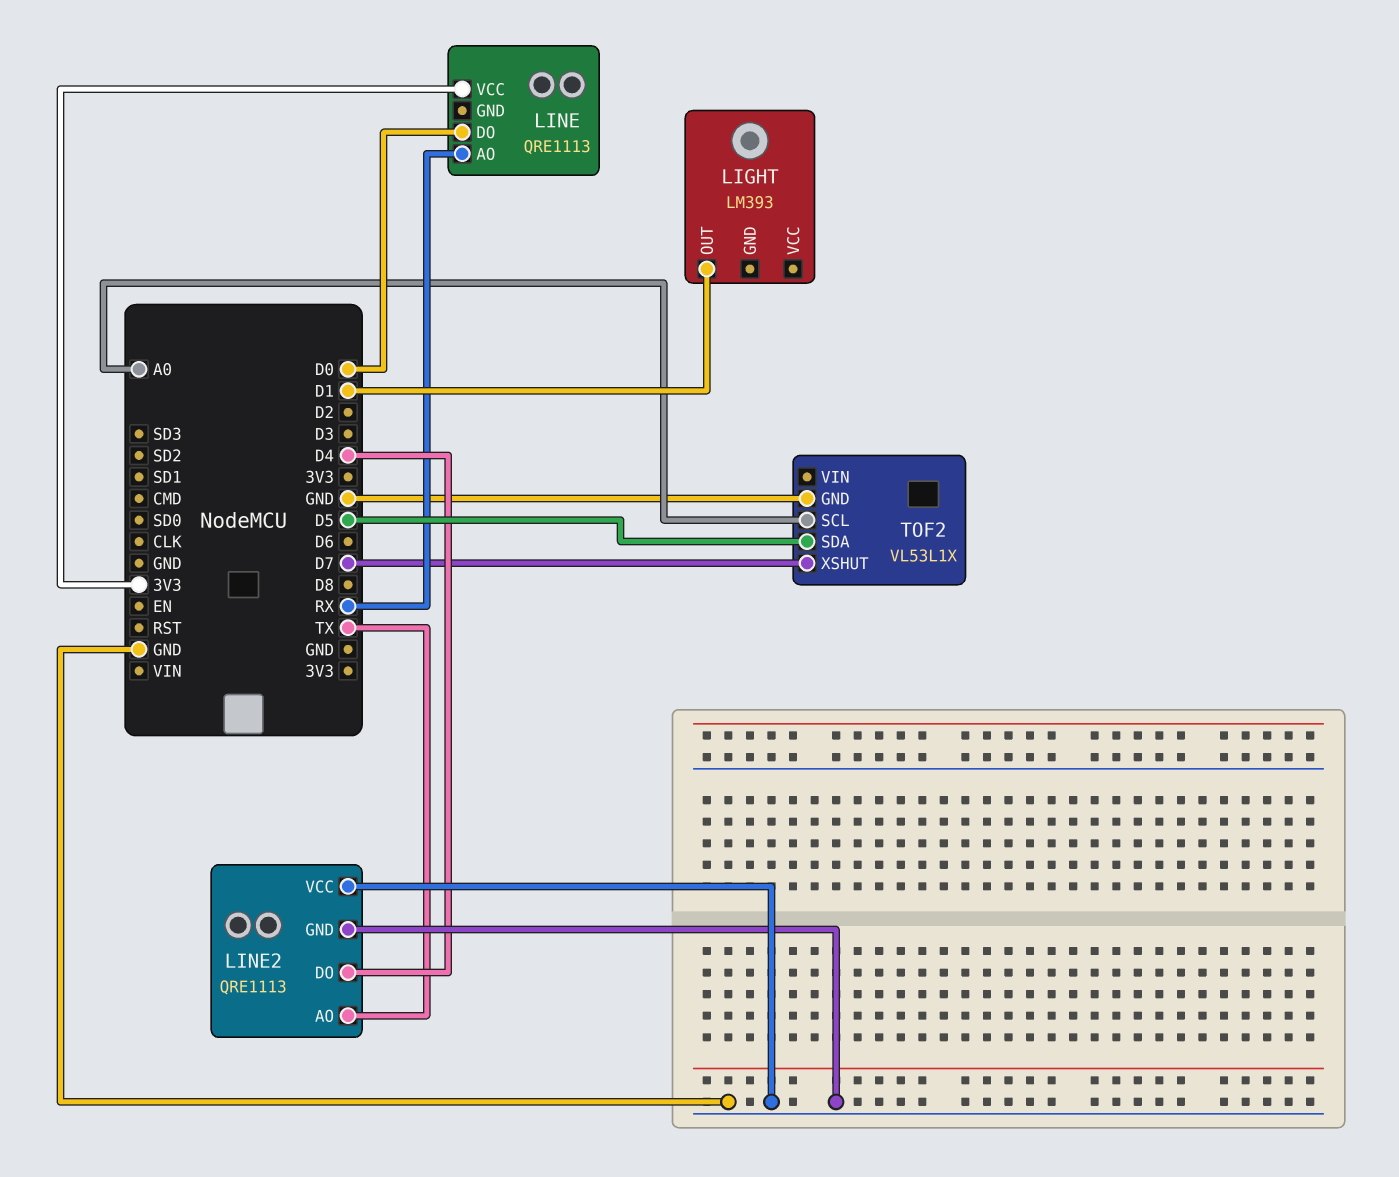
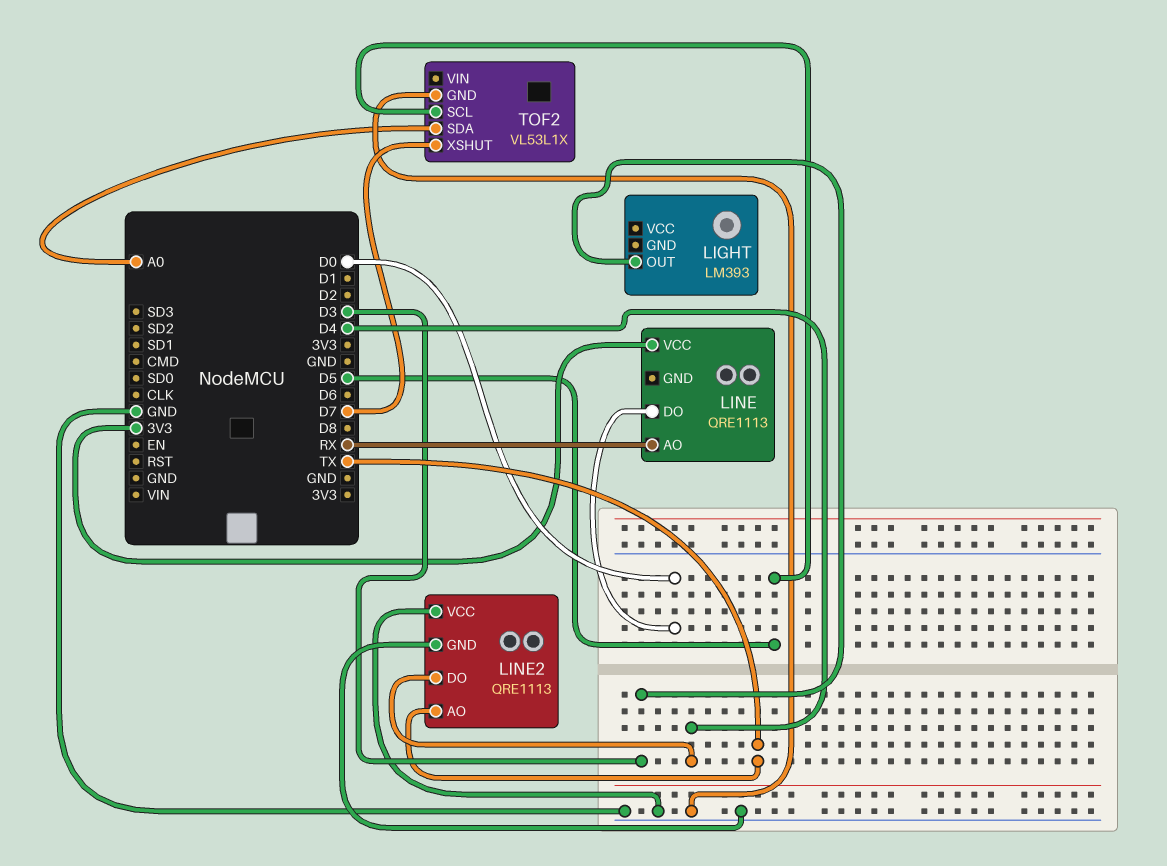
LIGHT pin OUT: D1 -> D3
TOF2 pin SCL: A0 -> D5
TOF2 pin SDA: D5 -> A0

